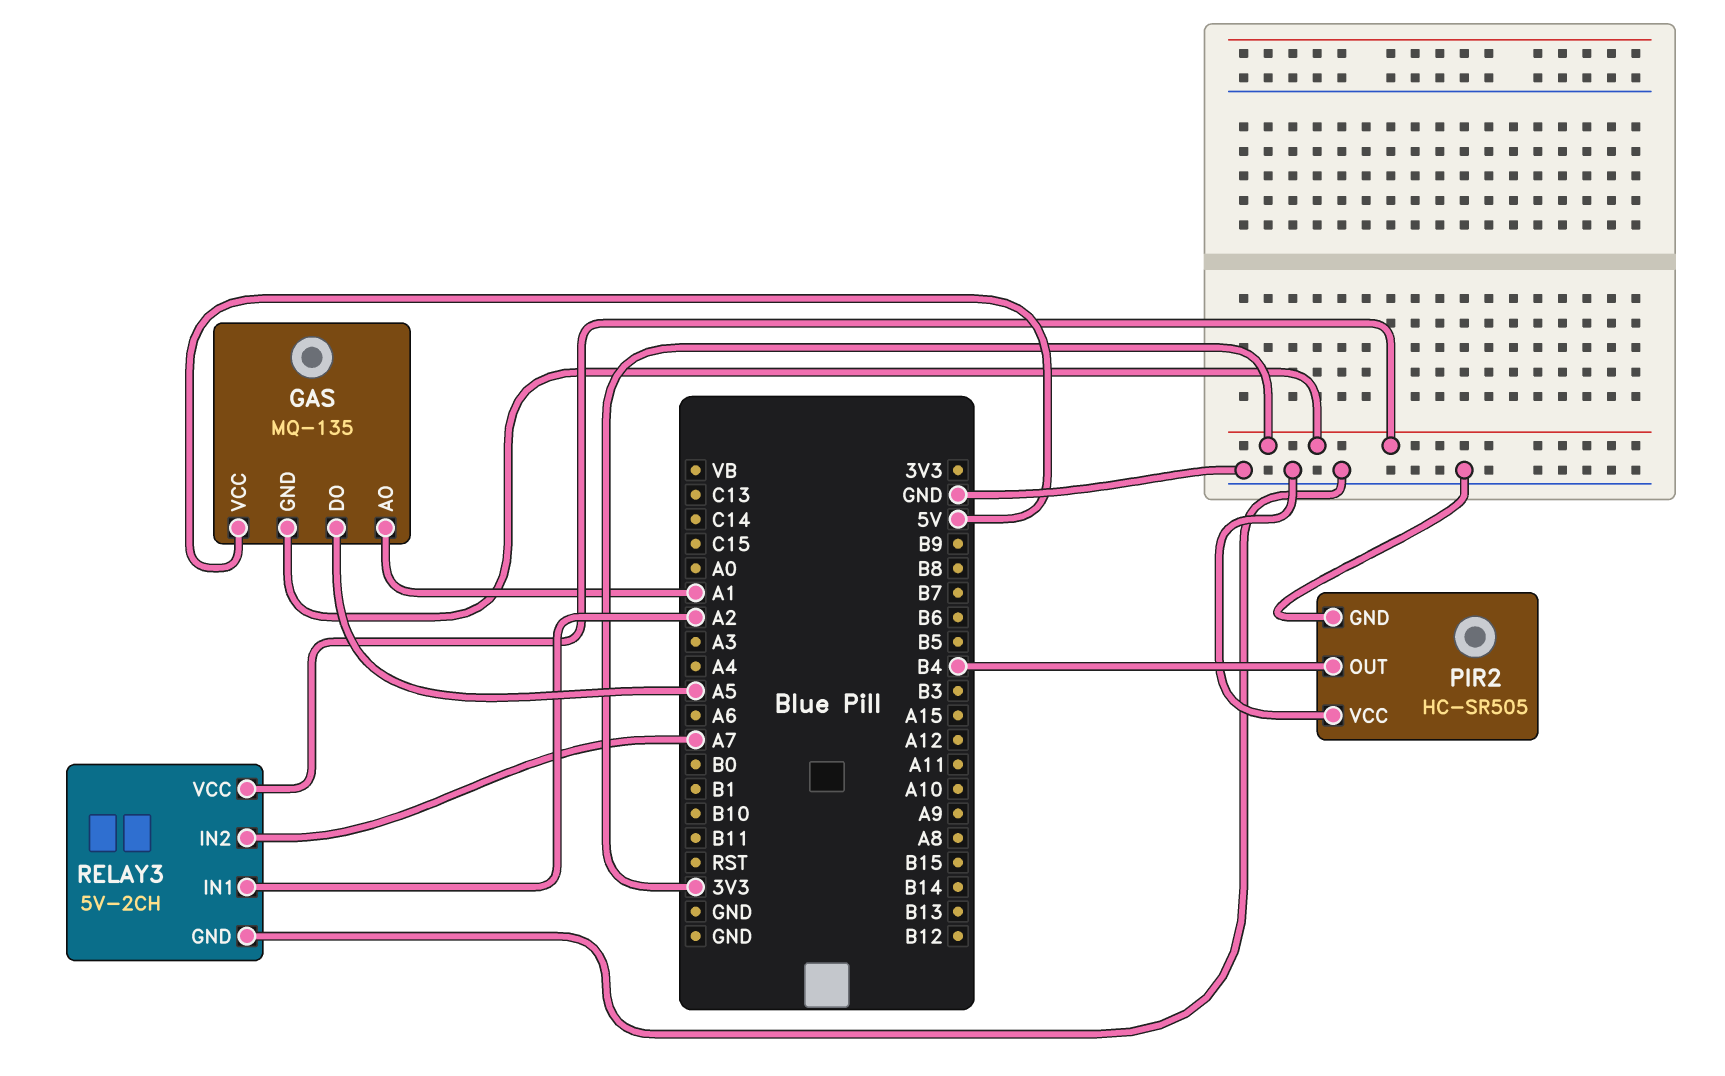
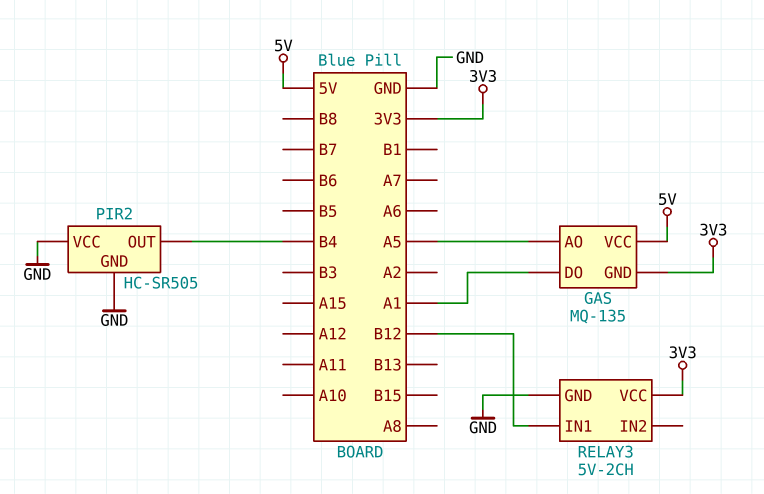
GAS pin AO: A1 -> A5
GAS pin DO: A5 -> A1
RELAY3 pin IN1: A2 -> B12
RELAY3 pin IN2: A7 -> none

